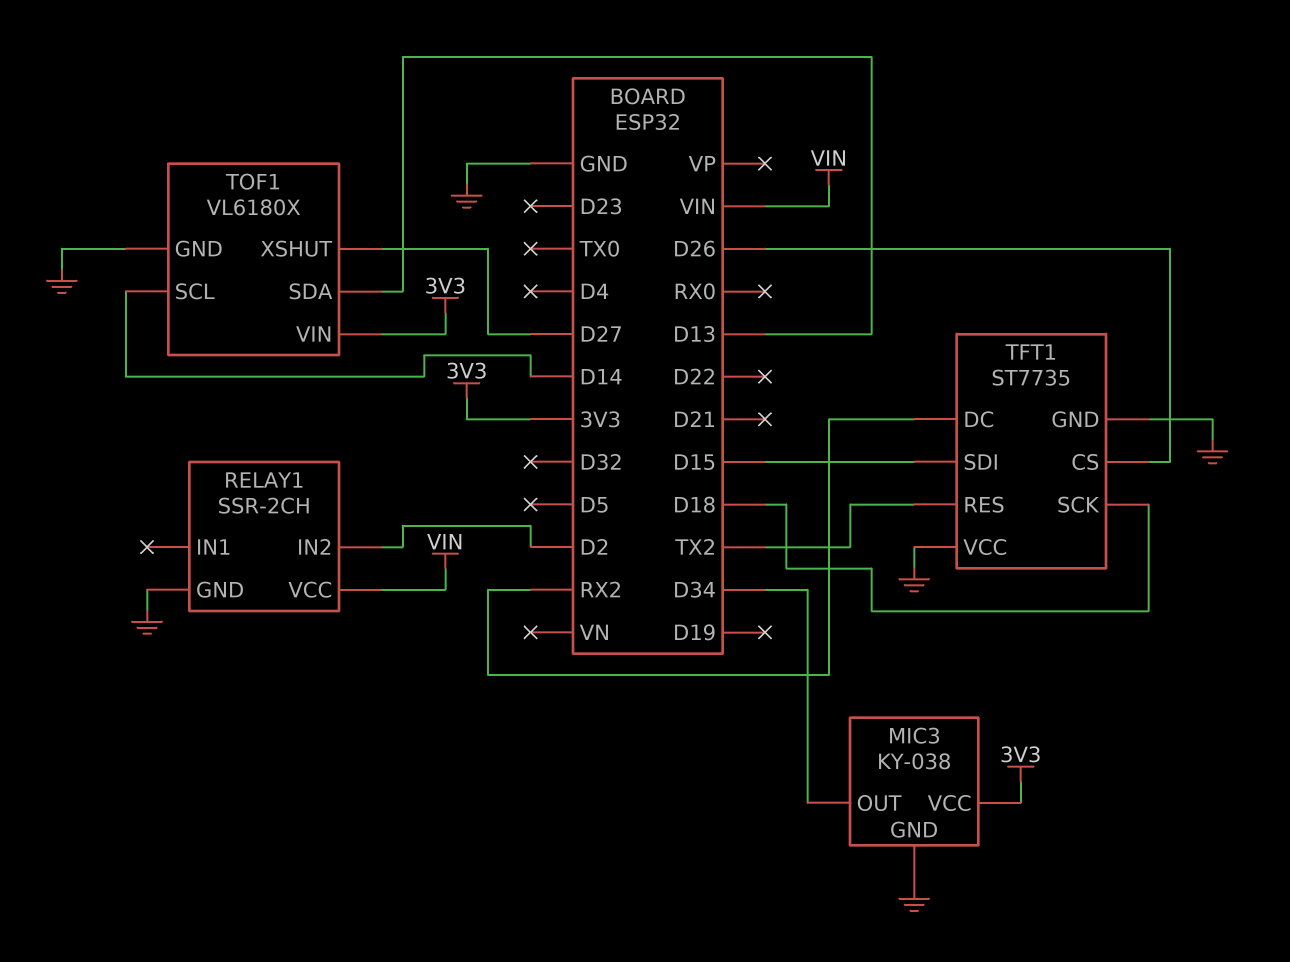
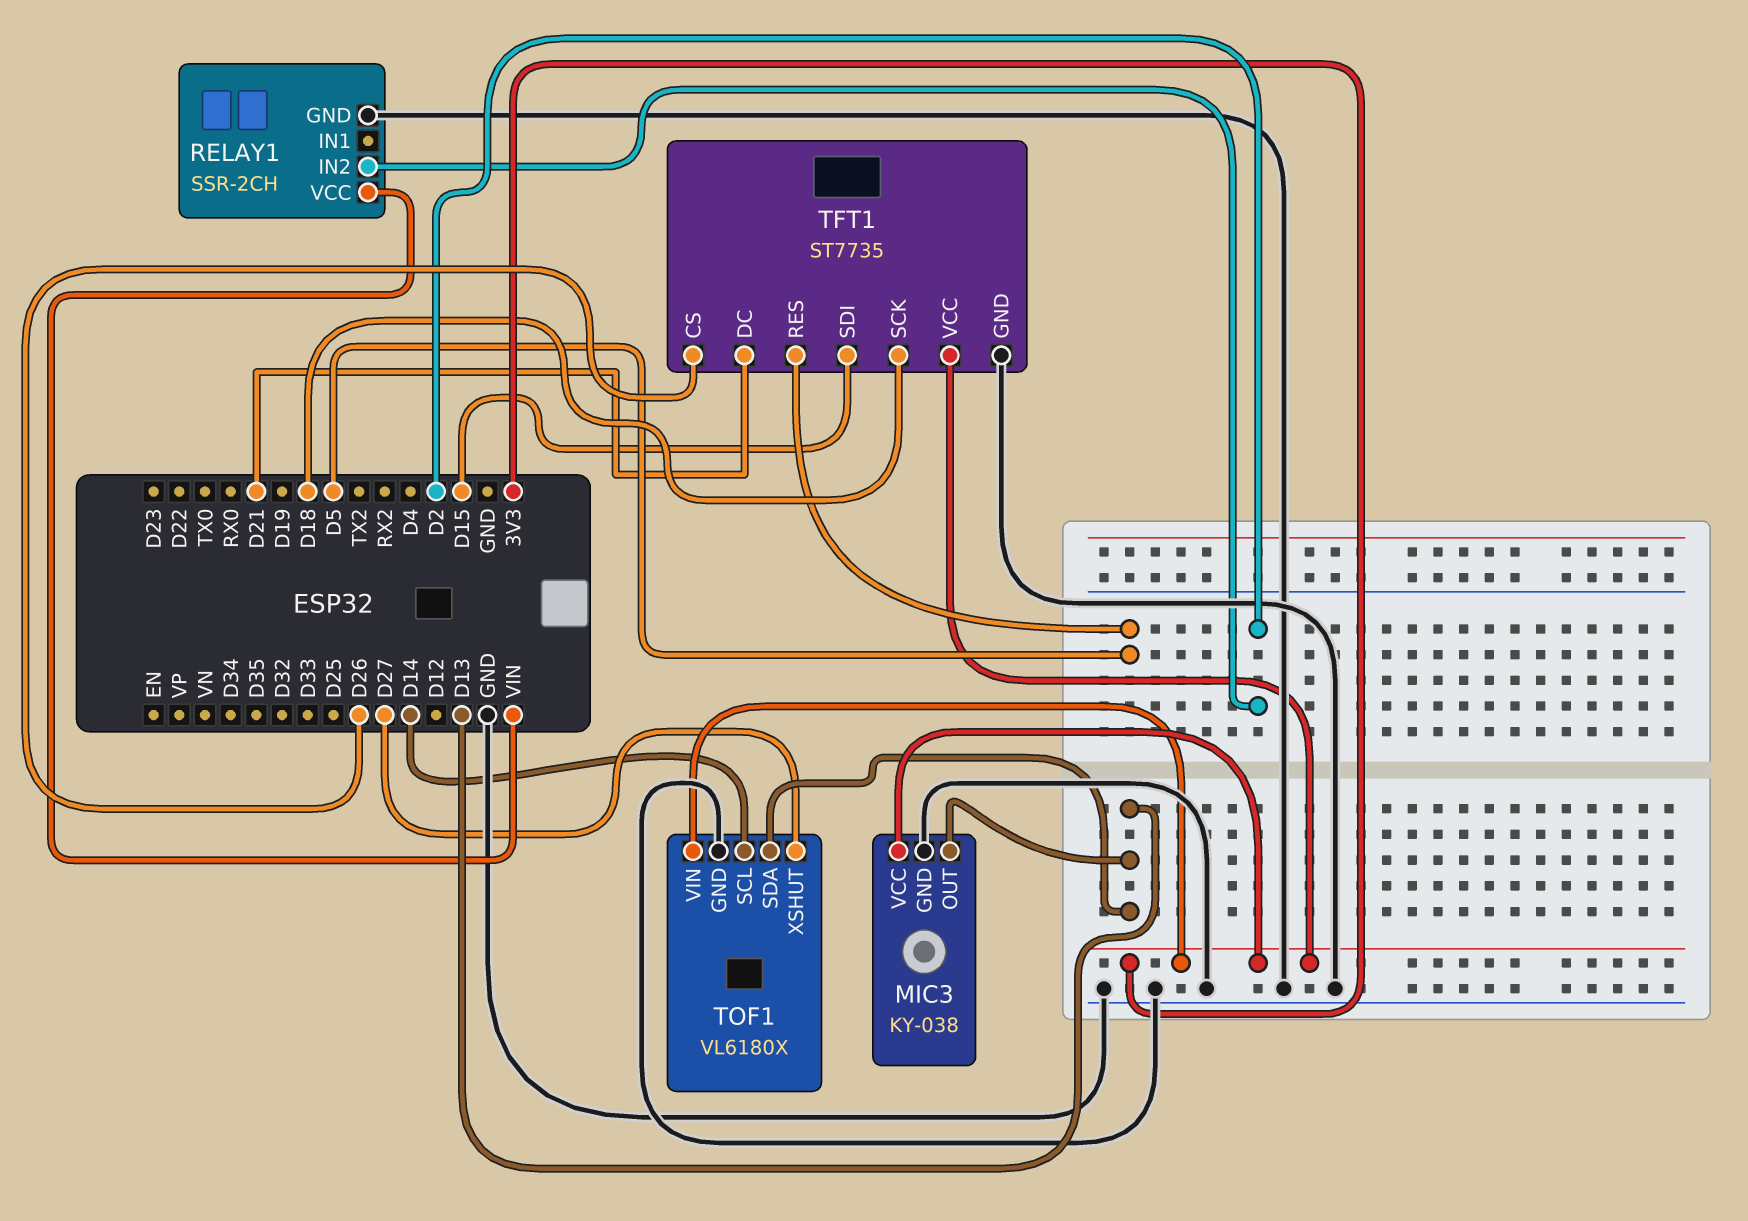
MIC3 pin OUT: D34 -> D13
TFT1 pin DC: RX2 -> D21
TFT1 pin RES: TX2 -> D5
TFT1 pin VCC: GND -> 3V3

